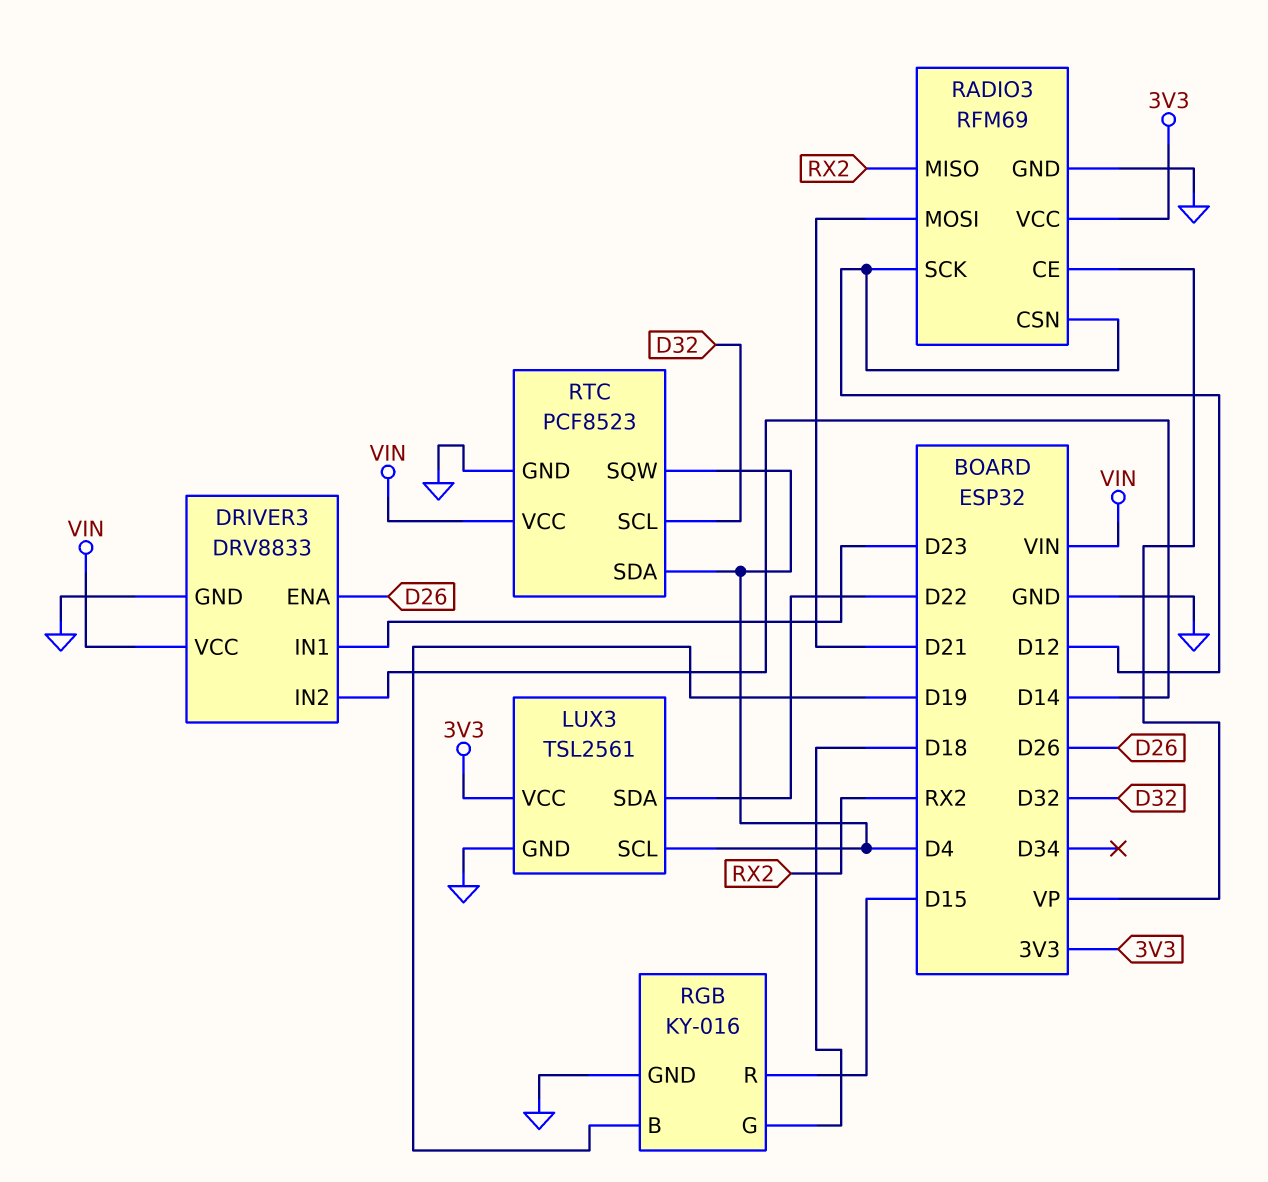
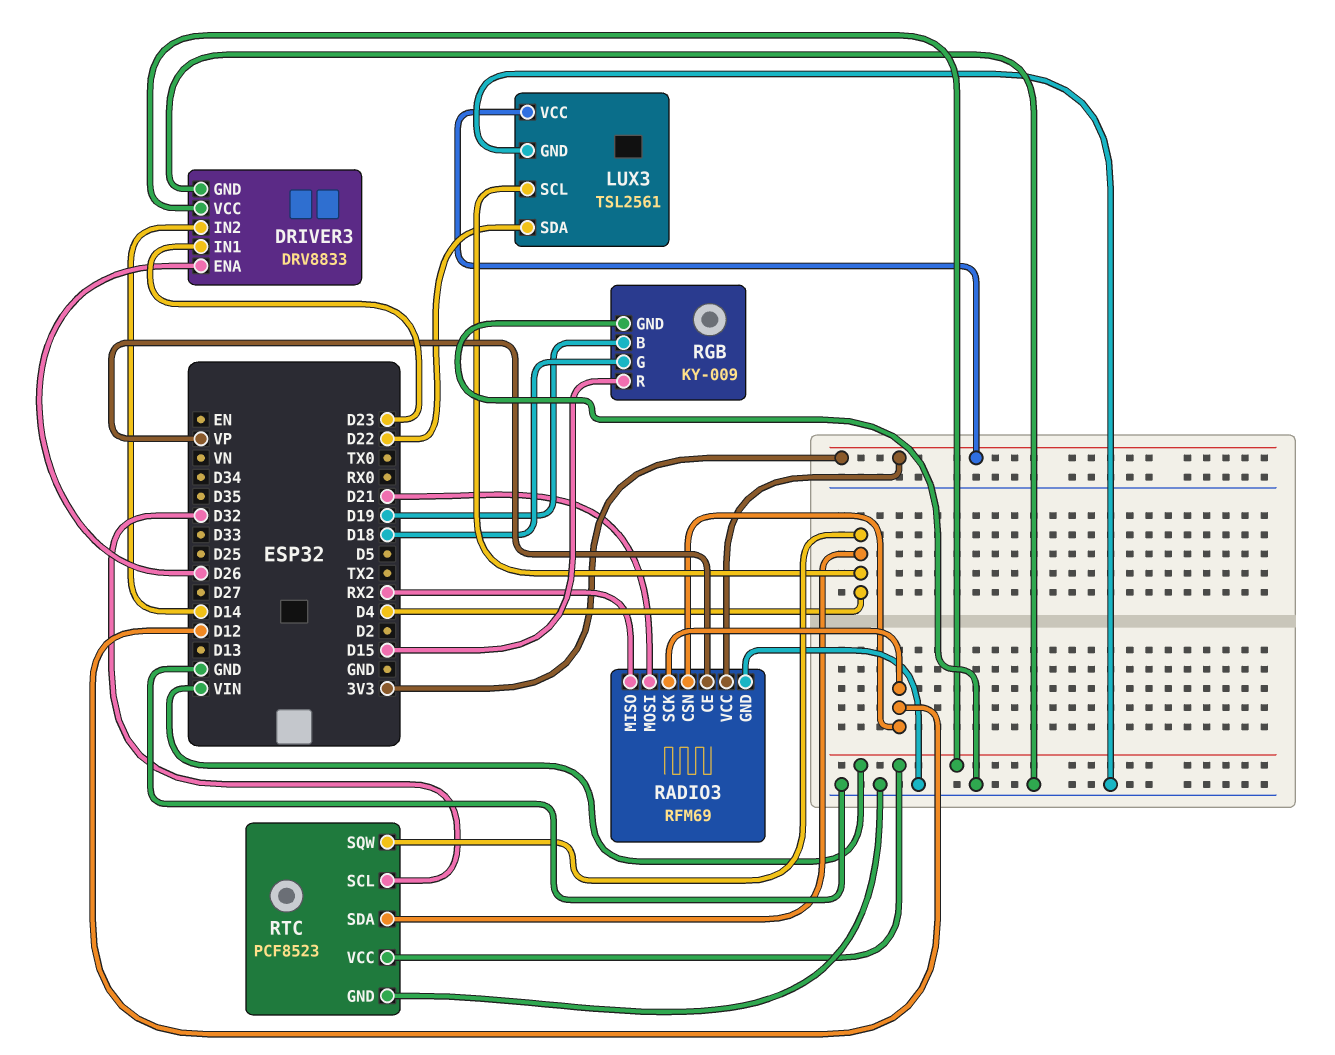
RGB: KY-016 -> KY-009

